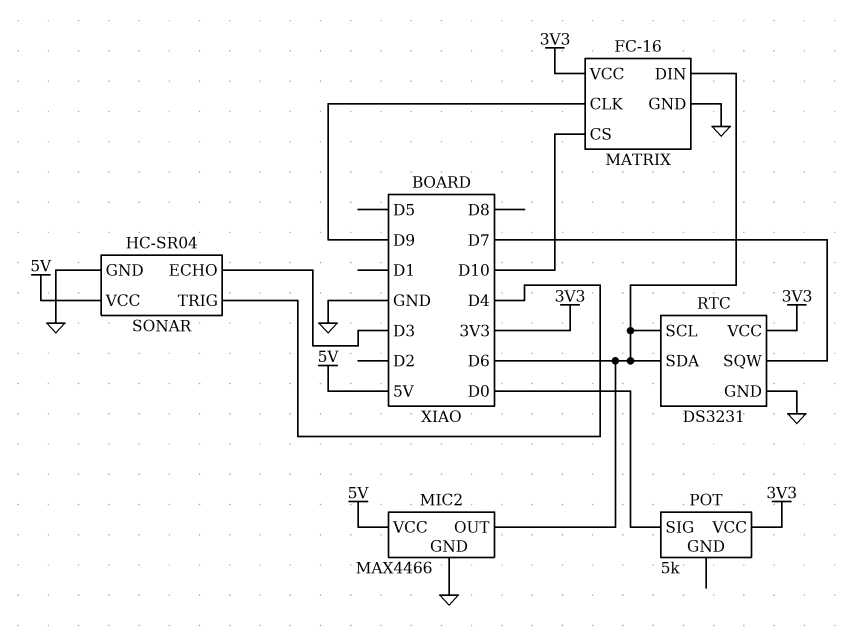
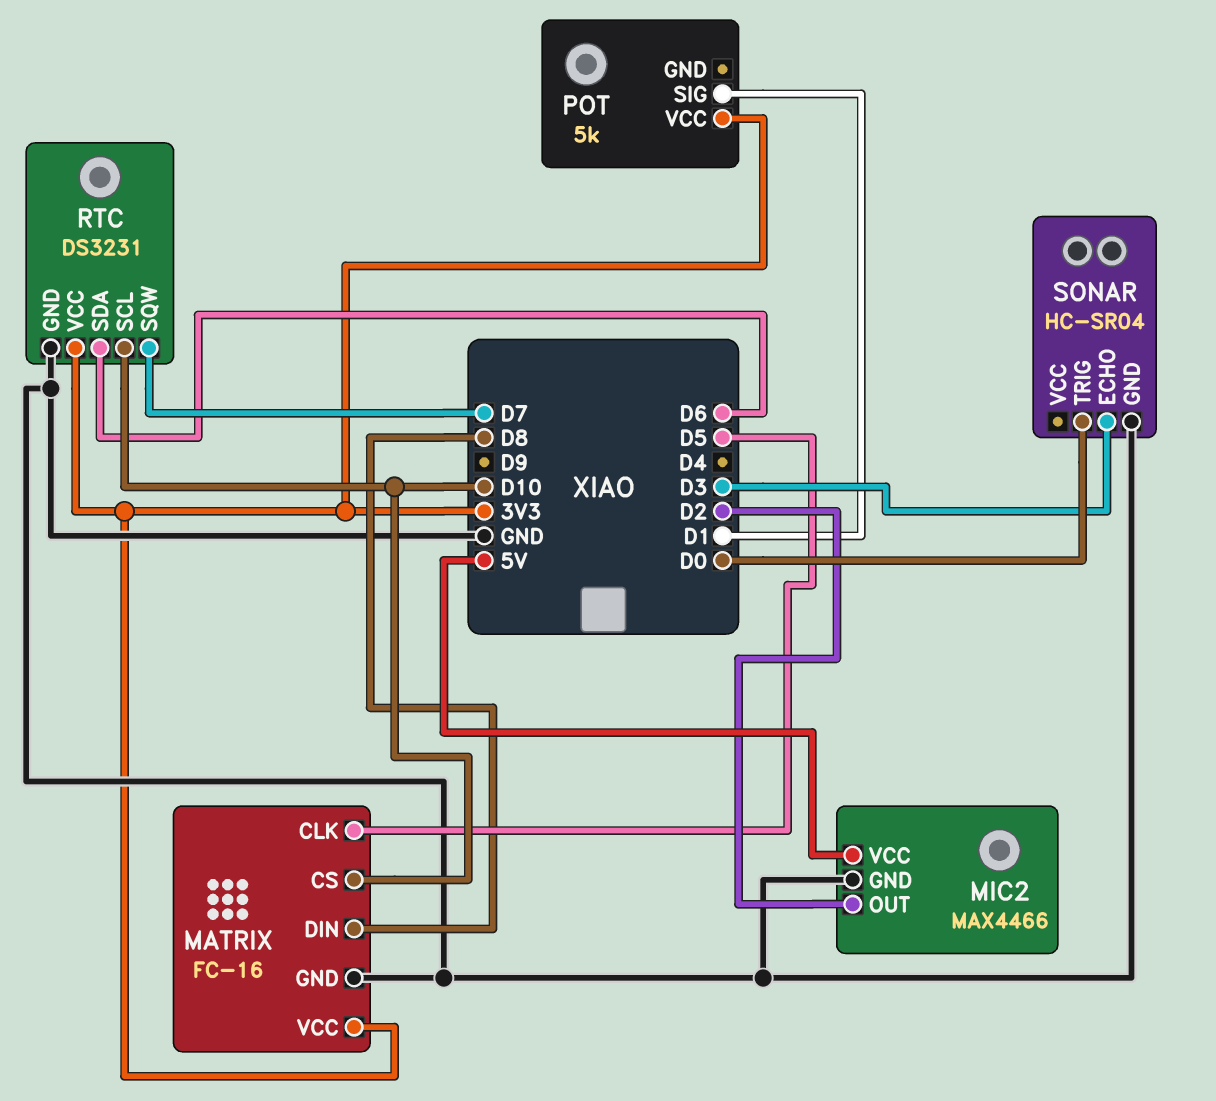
MATRIX pin CLK: D9 -> D5
MATRIX pin DIN: D6 -> D8
MIC2 pin OUT: D6 -> D2
POT pin SIG: D0 -> D1
RTC pin SCL: D6 -> D10
SONAR pin TRIG: D4 -> D0
SONAR pin VCC: 5V -> none

